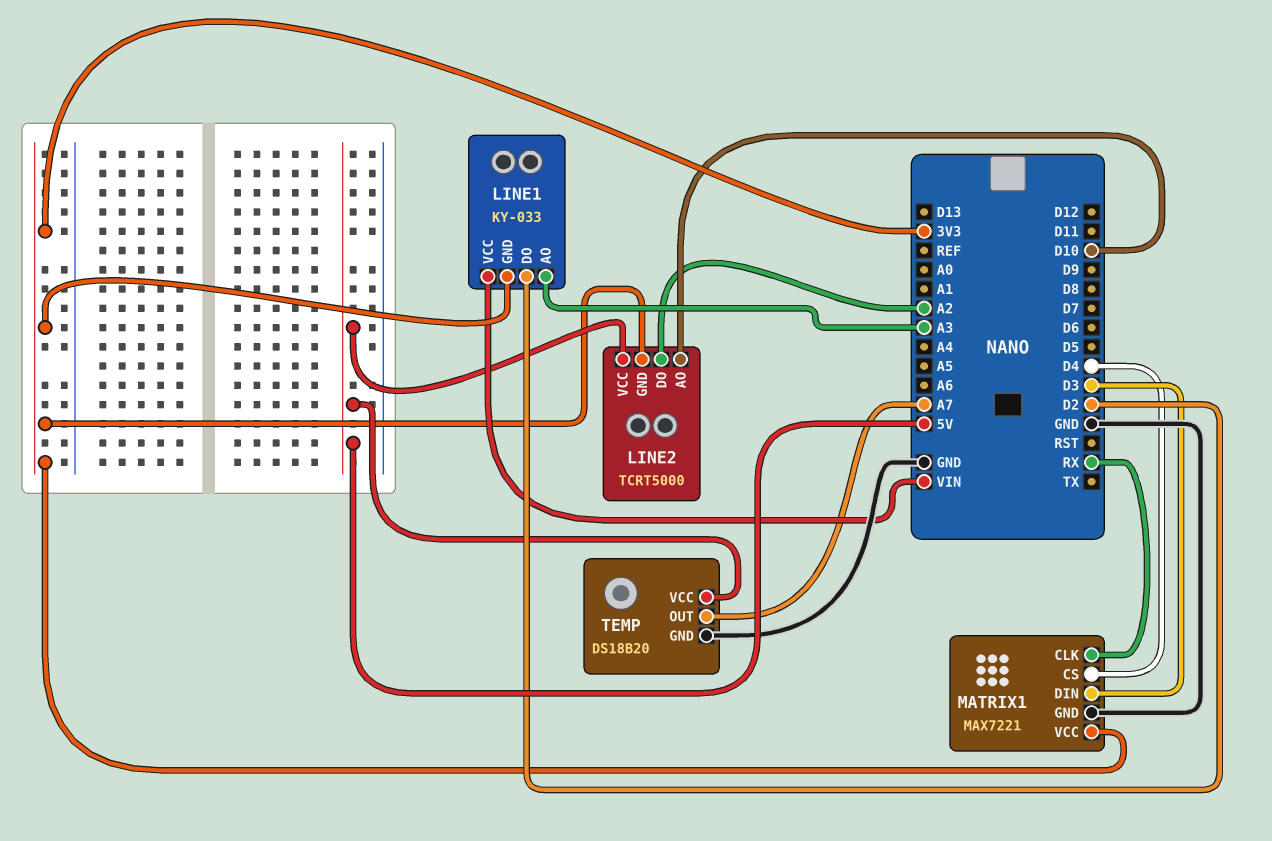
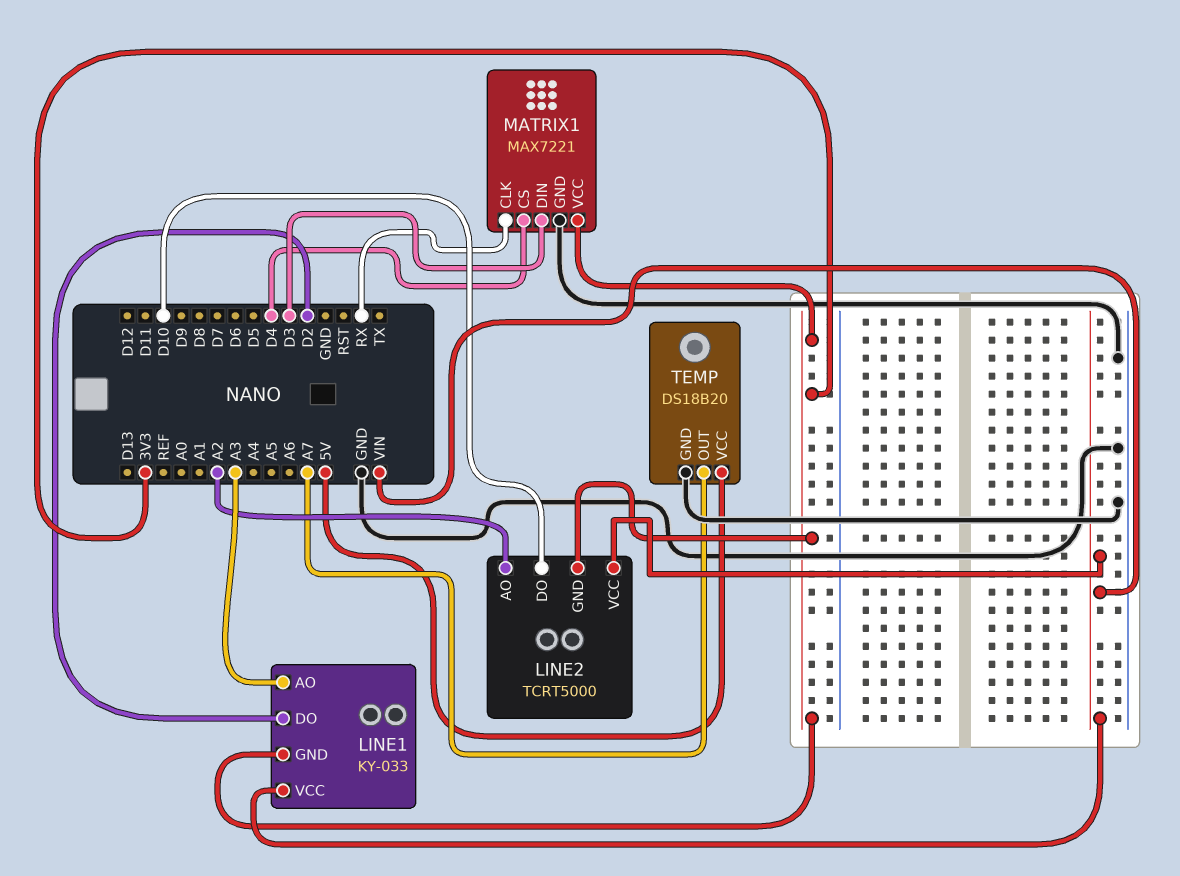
LINE2 pin AO: D10 -> A2
LINE2 pin DO: A2 -> D10
LINE2 pin VCC: 5V -> VIN

